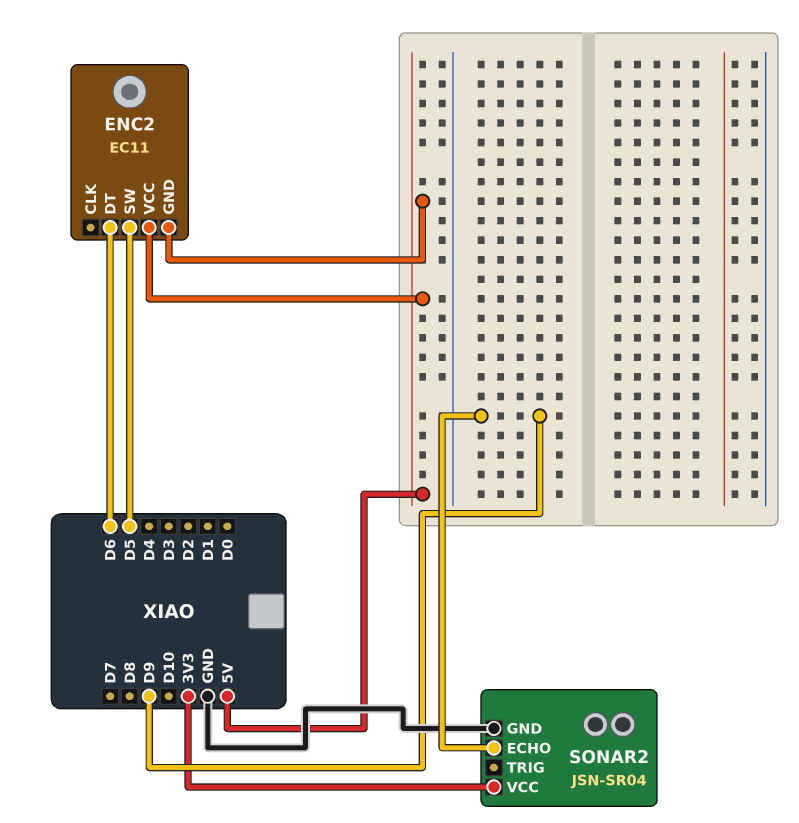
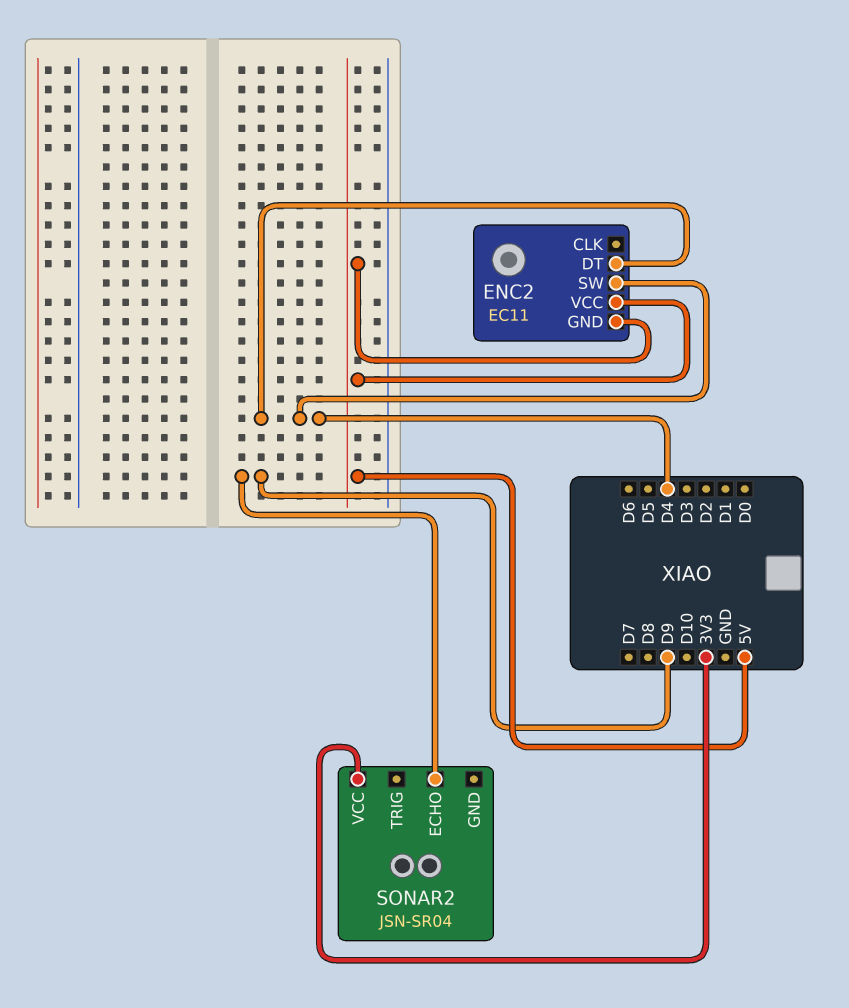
ENC2 pin DT: D6 -> D4
ENC2 pin SW: D5 -> D4
SONAR2 pin GND: GND -> none

